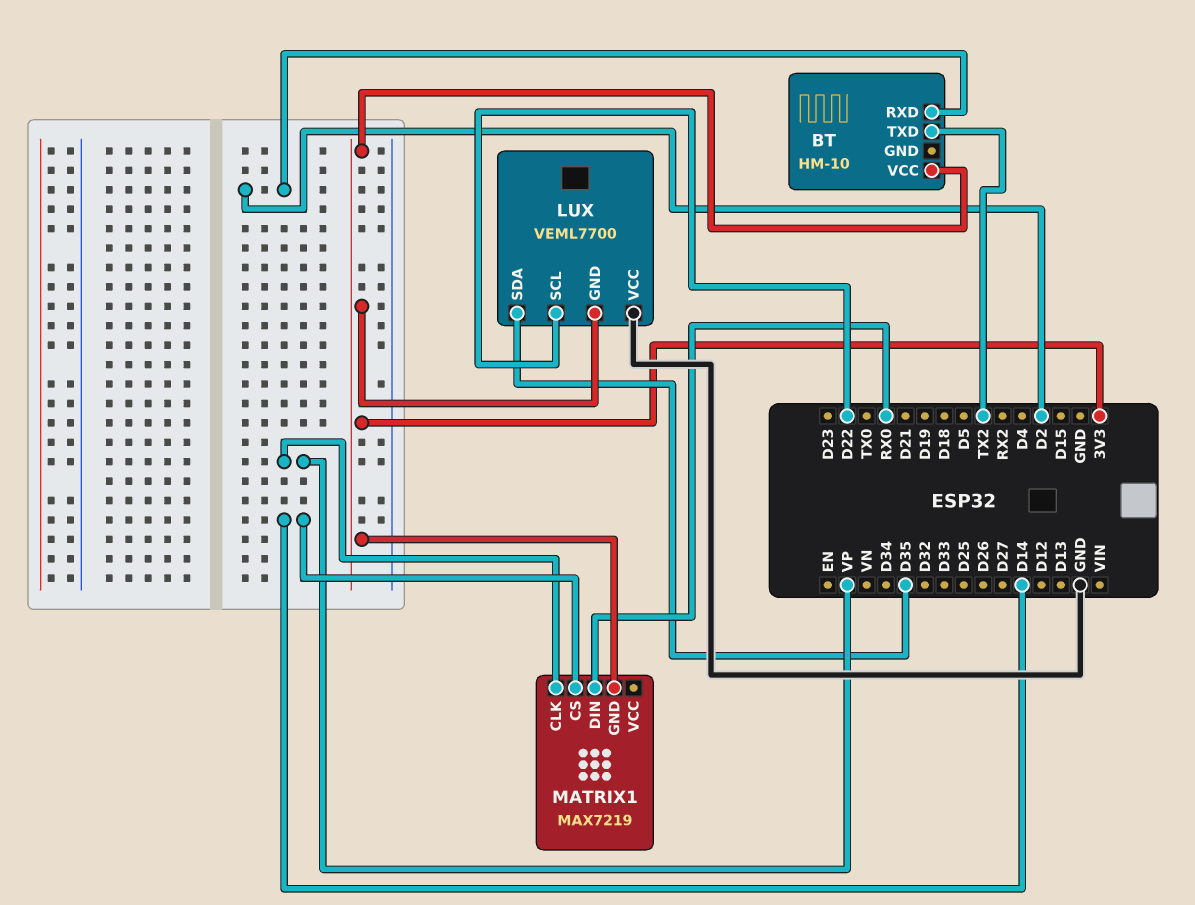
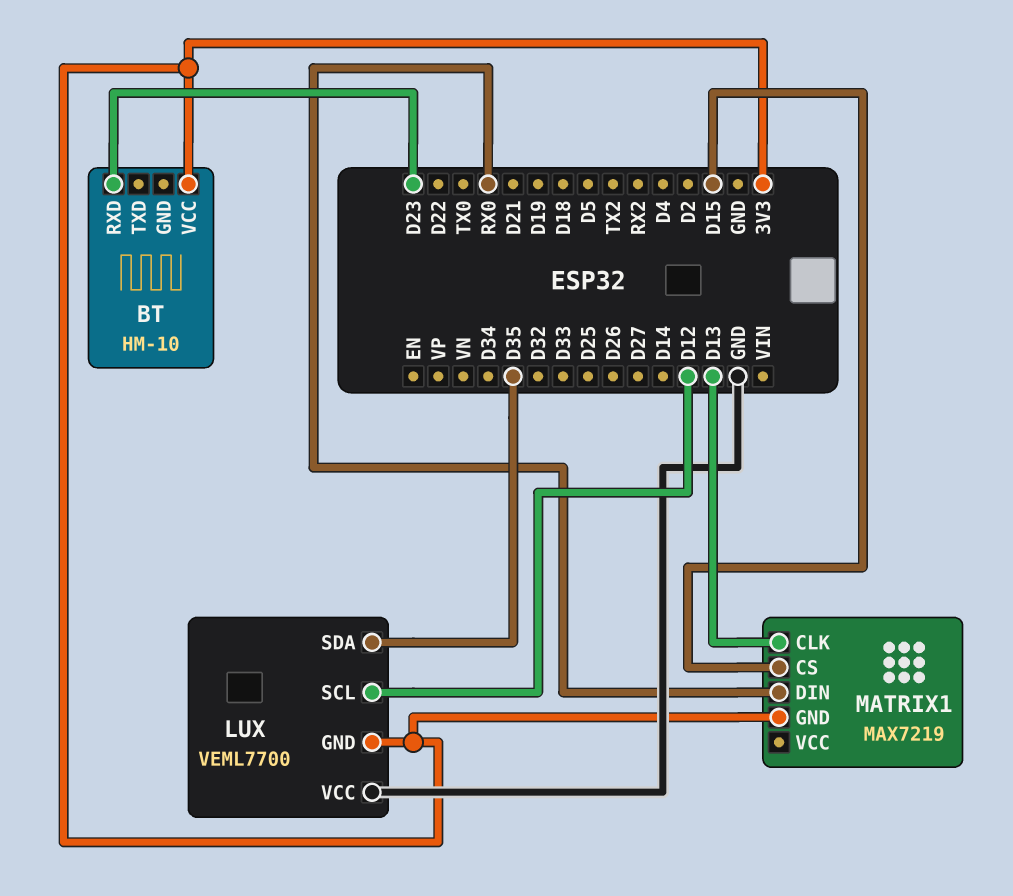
BT pin RXD: D2 -> D23
BT pin TXD: TX2 -> none
LUX pin SCL: D22 -> D12
MATRIX1 pin CLK: VP -> D13
MATRIX1 pin CS: D14 -> D15

